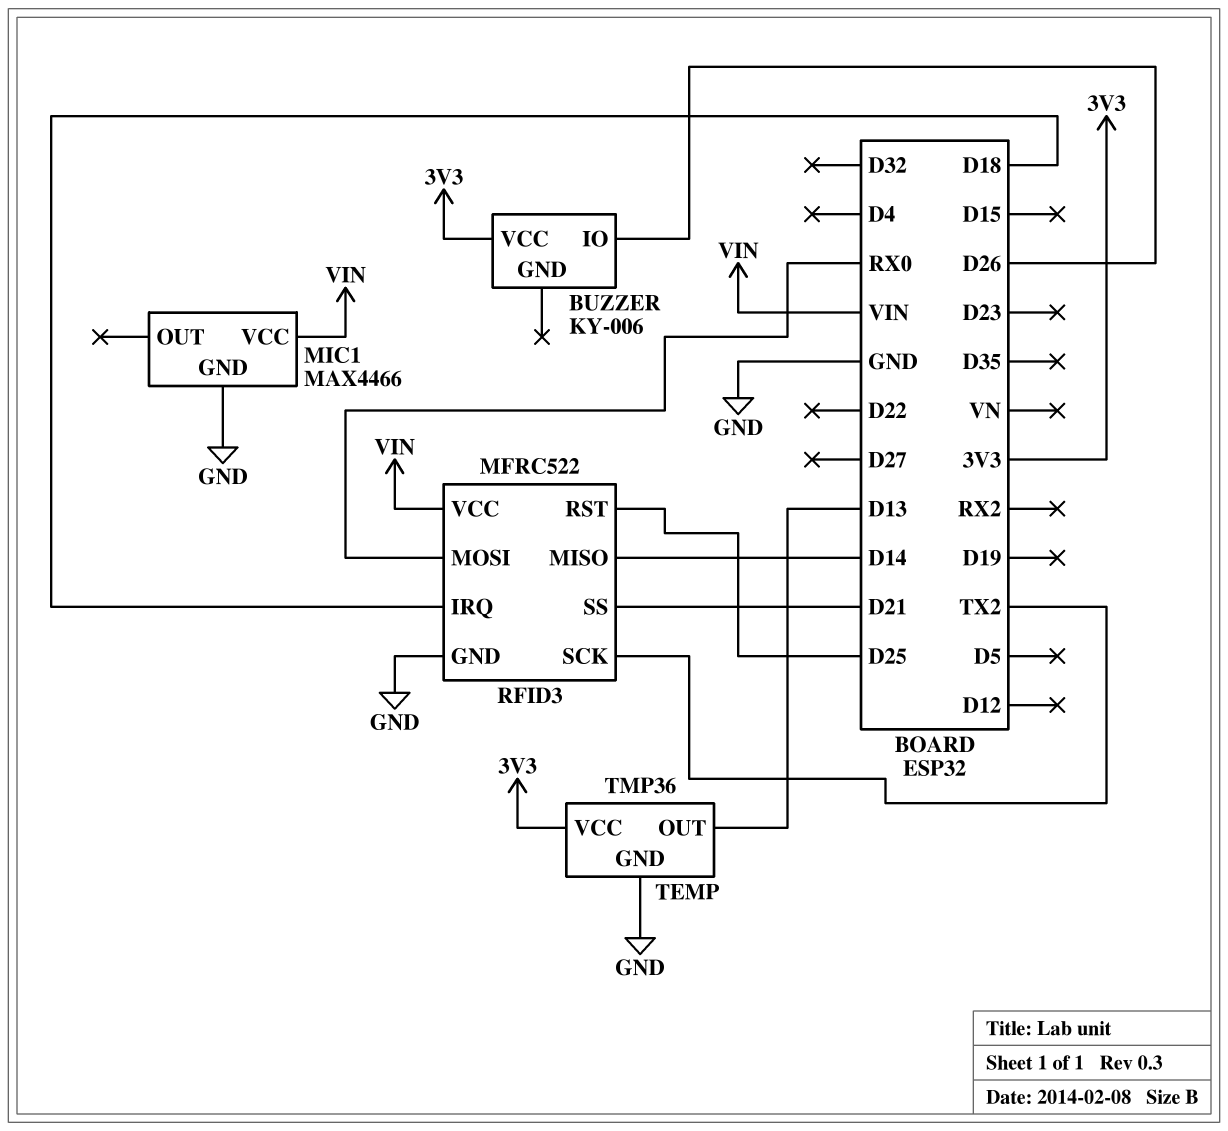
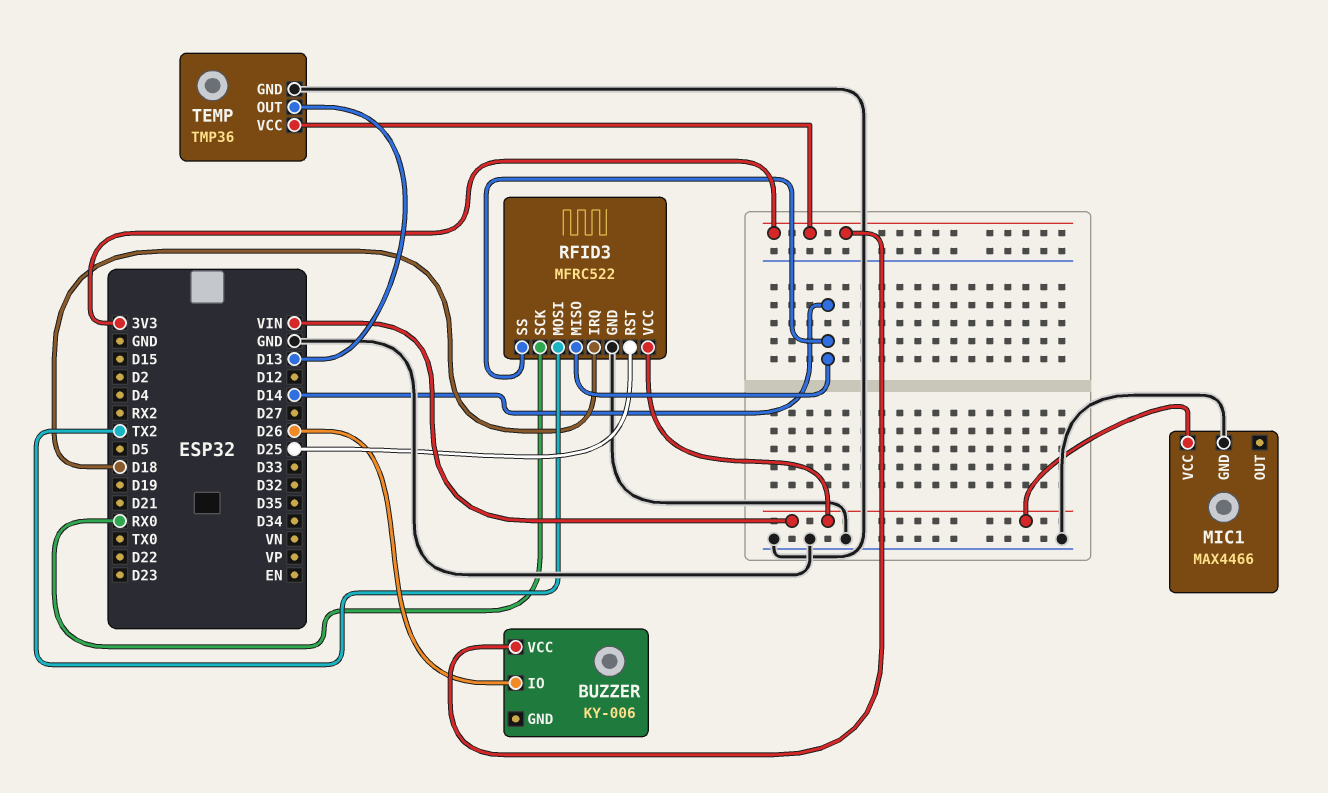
RFID3 pin MOSI: RX0 -> TX2
RFID3 pin SCK: TX2 -> RX0
RFID3 pin SS: D21 -> D14

